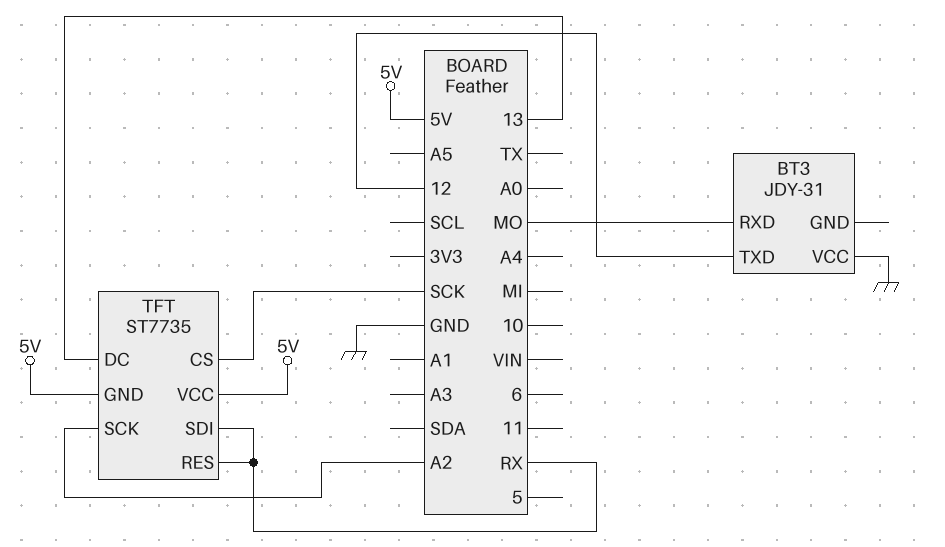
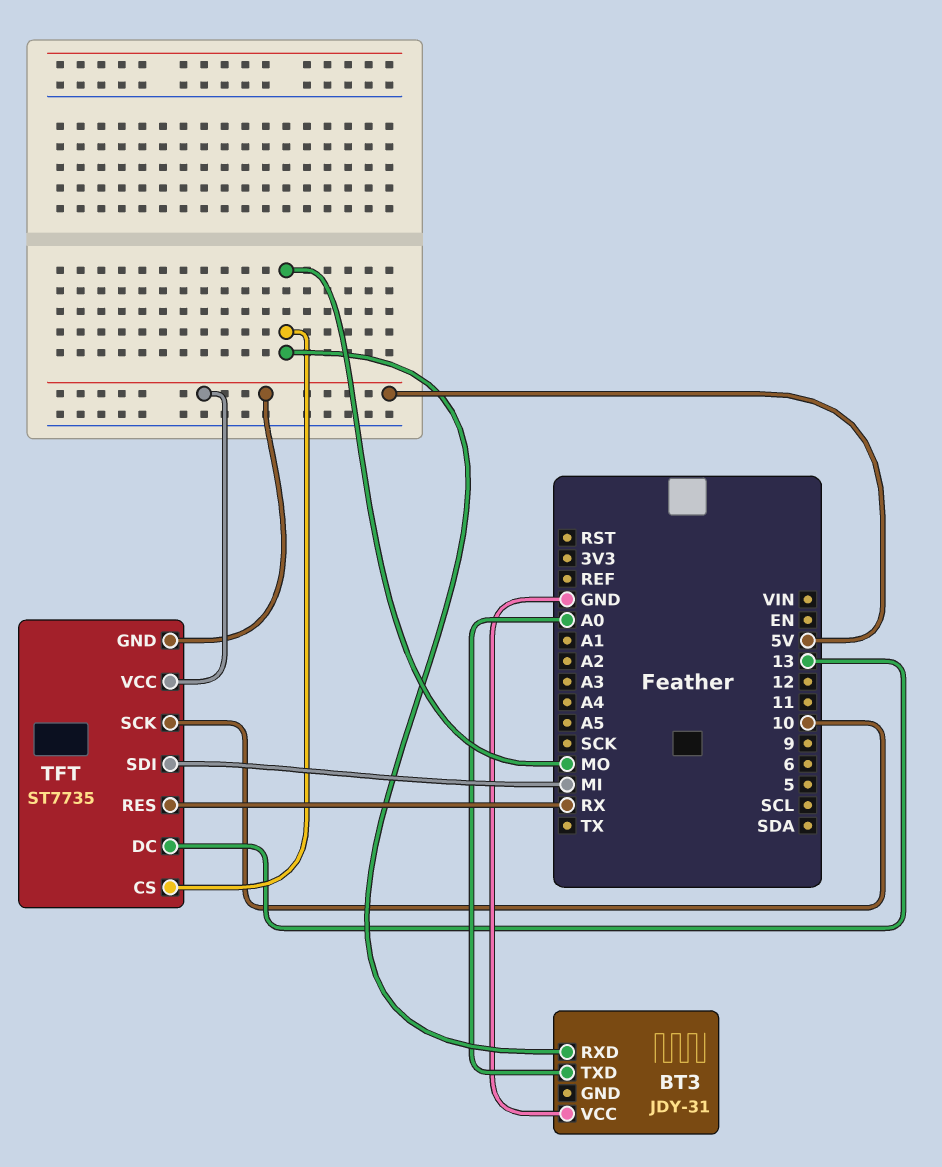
BT3 pin TXD: 12 -> A0
TFT pin CS: SCK -> MO
TFT pin SCK: A2 -> 10
TFT pin SDI: RX -> MI

